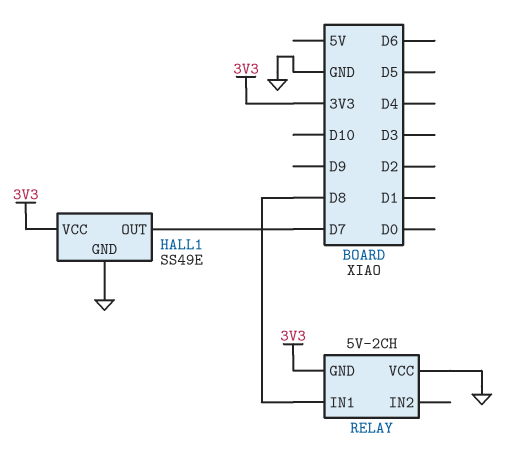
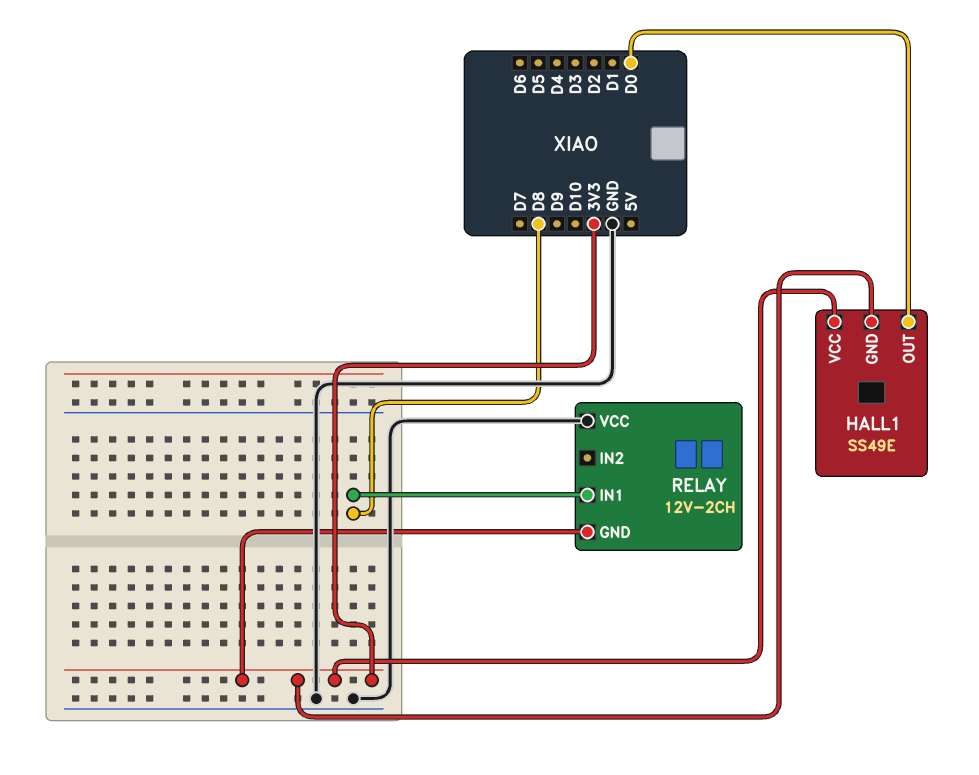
HALL1 pin GND: GND -> 3V3
HALL1 pin OUT: D7 -> D0
RELAY: 5V-2CH -> 12V-2CH

